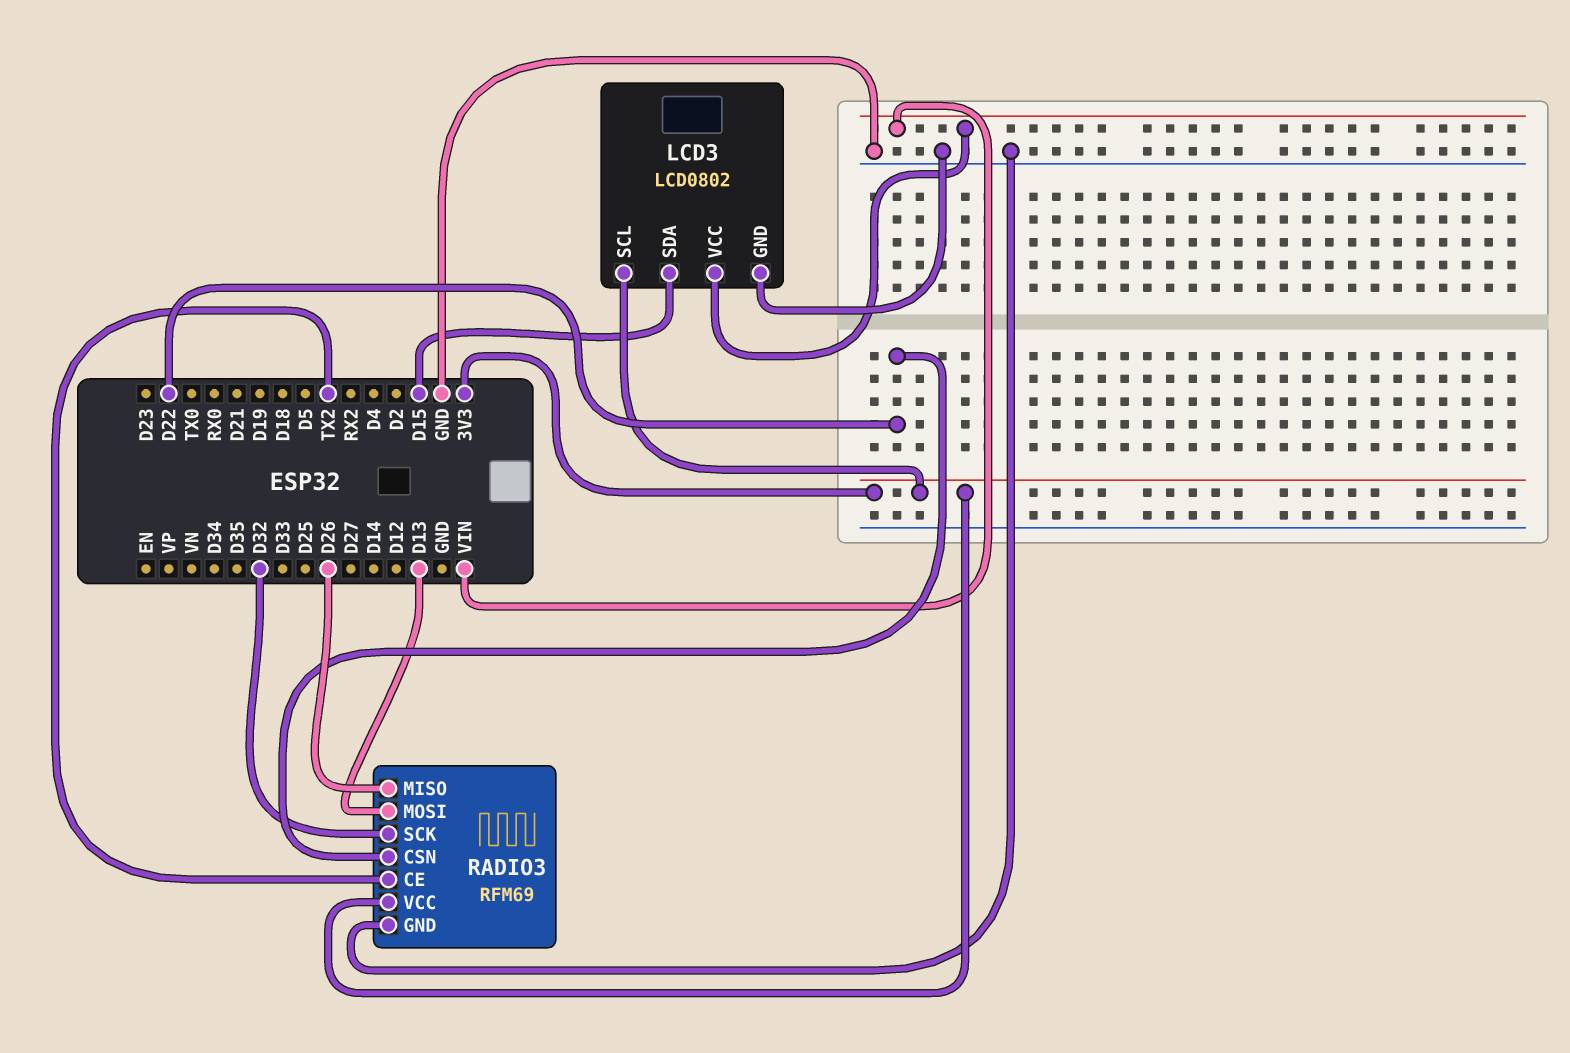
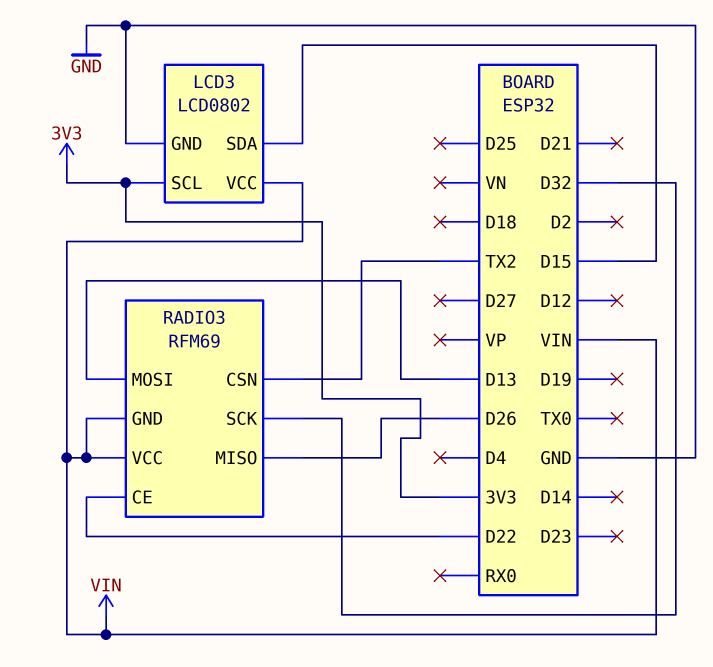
RADIO3 pin CE: TX2 -> D22
RADIO3 pin CSN: D22 -> TX2
RADIO3 pin GND: GND -> VIN
RADIO3 pin VCC: 3V3 -> VIN

